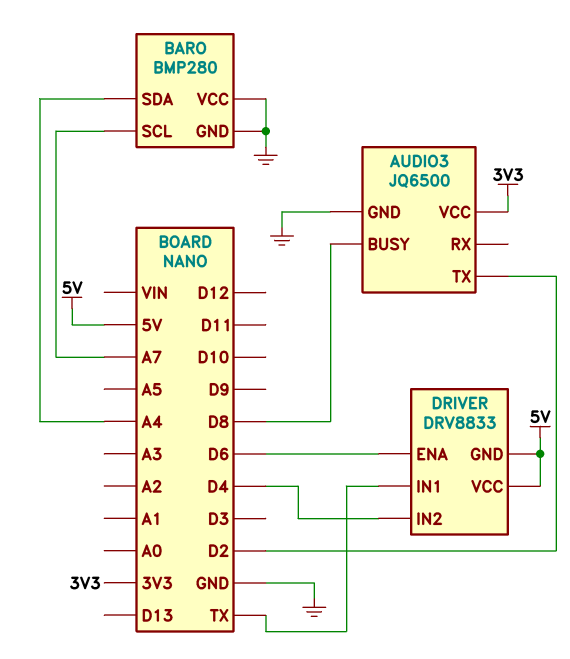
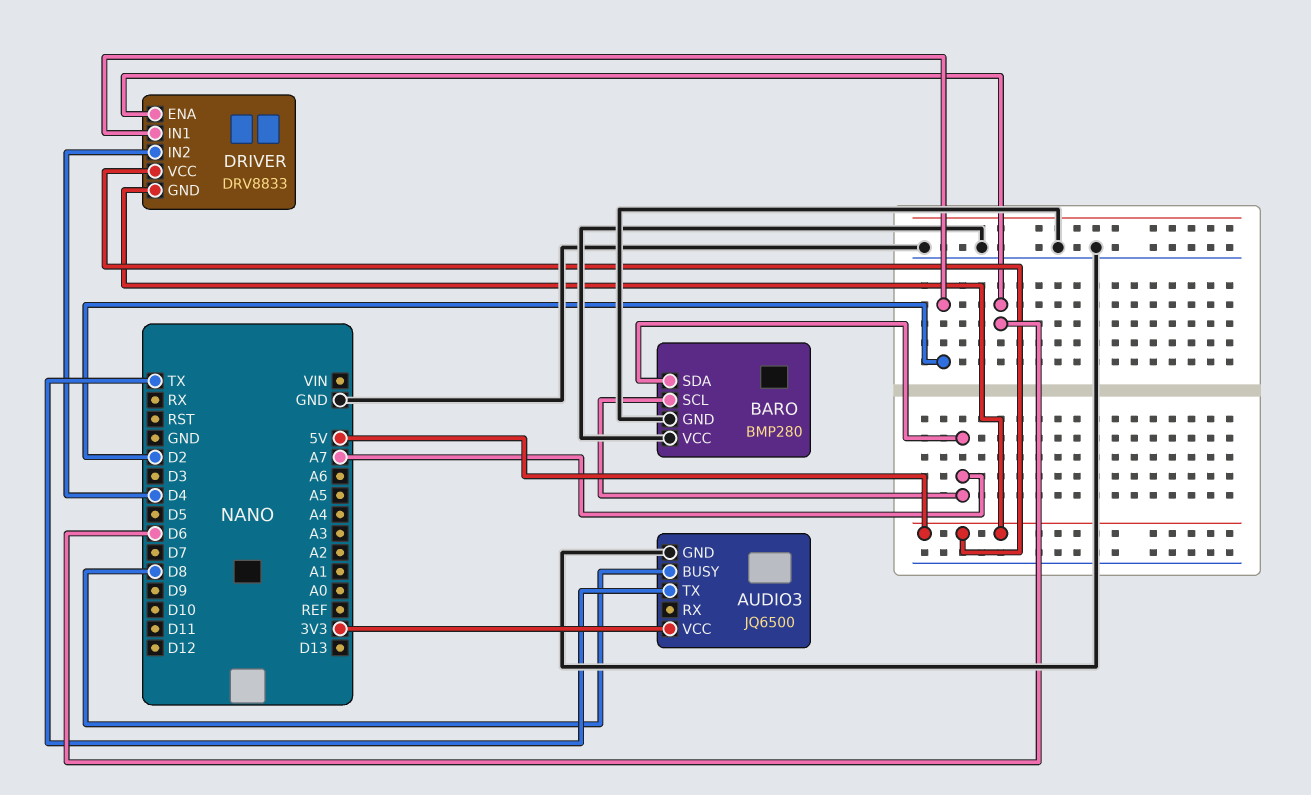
AUDIO3 pin TX: D2 -> TX
BARO pin SDA: A4 -> A7
DRIVER pin IN1: TX -> D2

